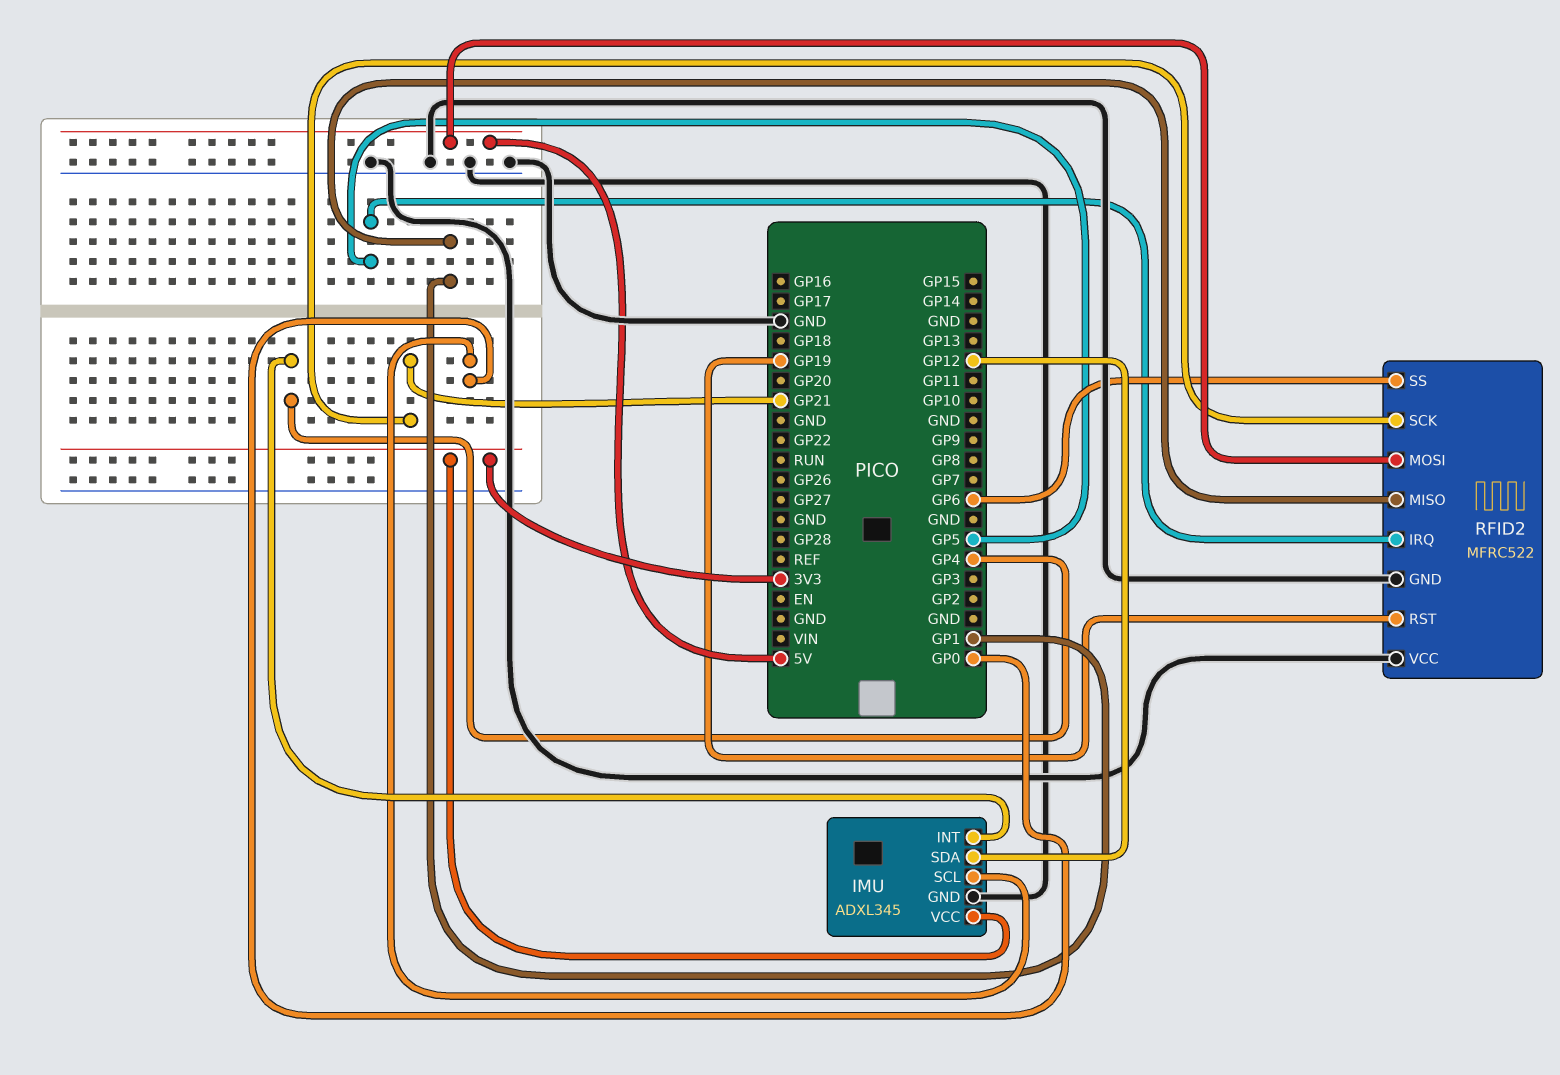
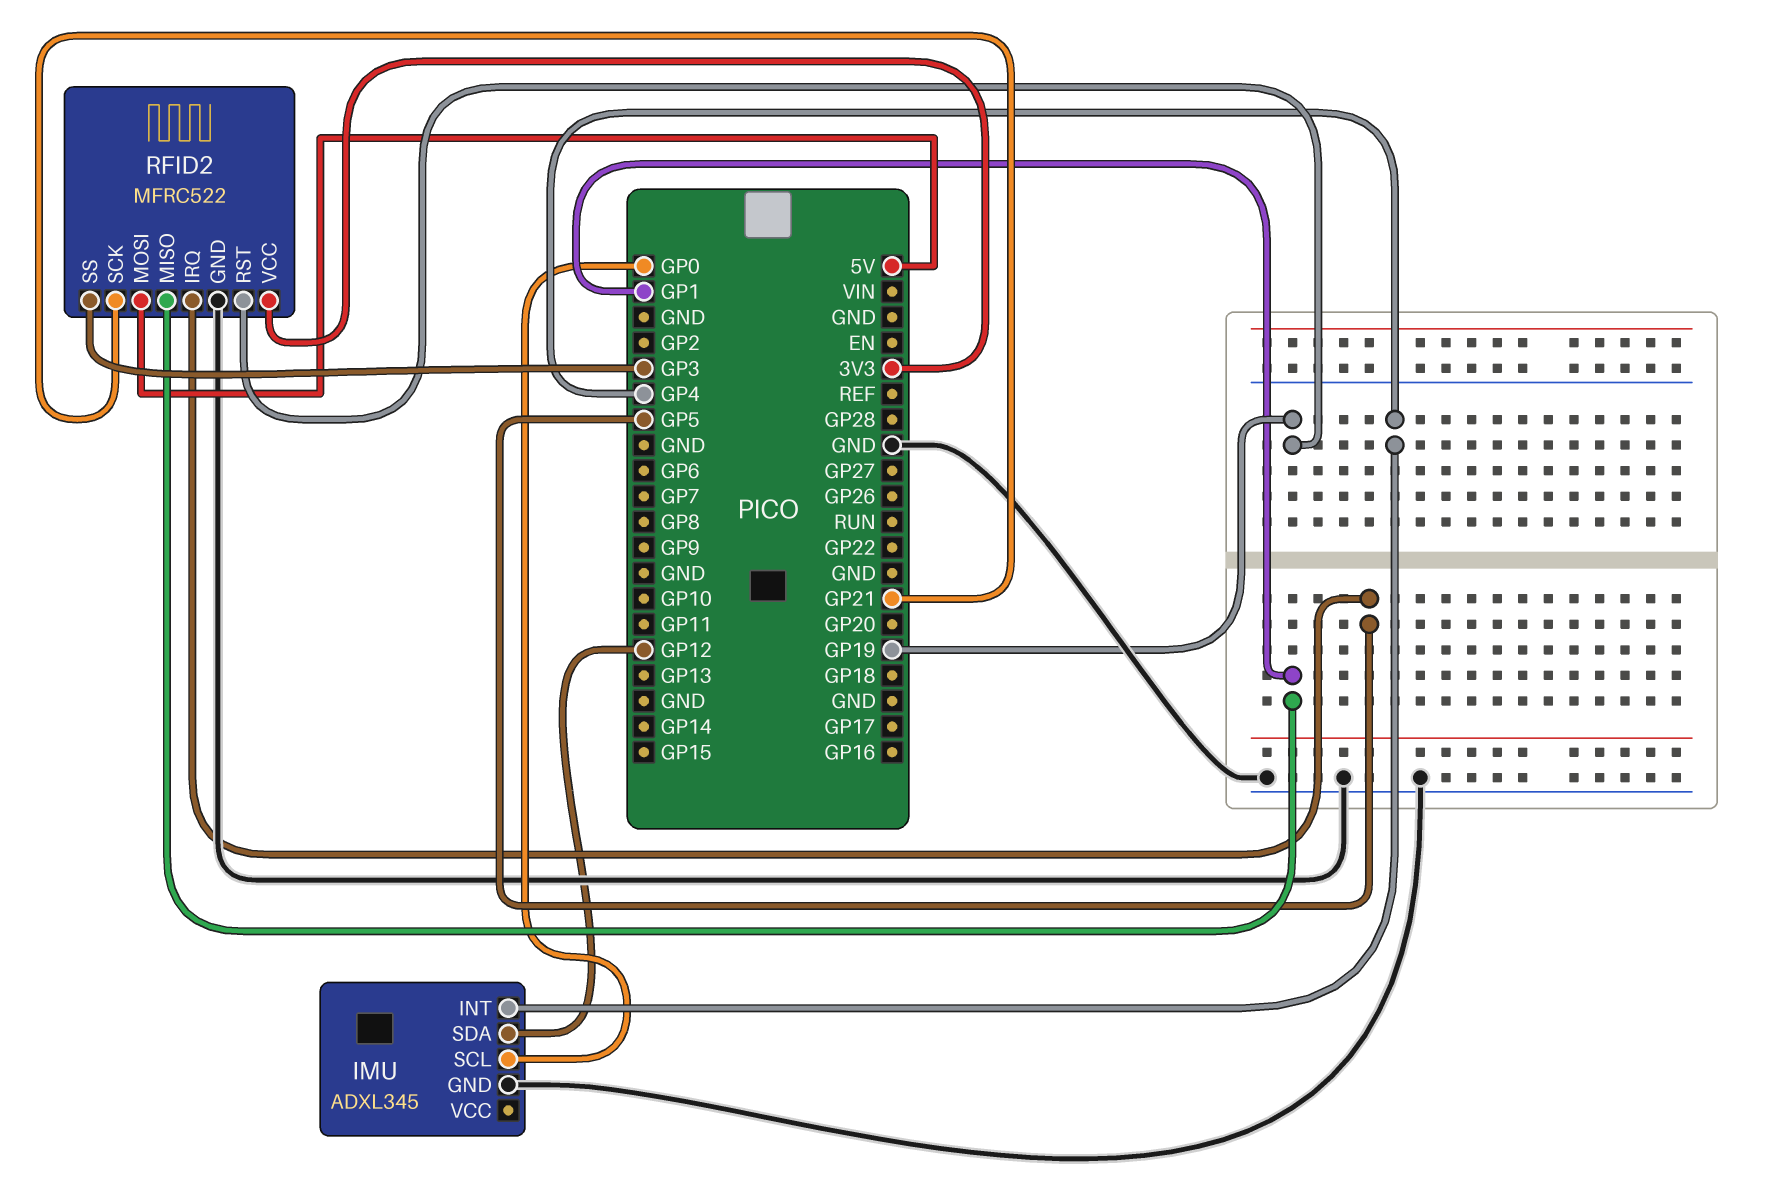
IMU pin VCC: 3V3 -> none
RFID2 pin SS: GP6 -> GP3
RFID2 pin VCC: GND -> 3V3

